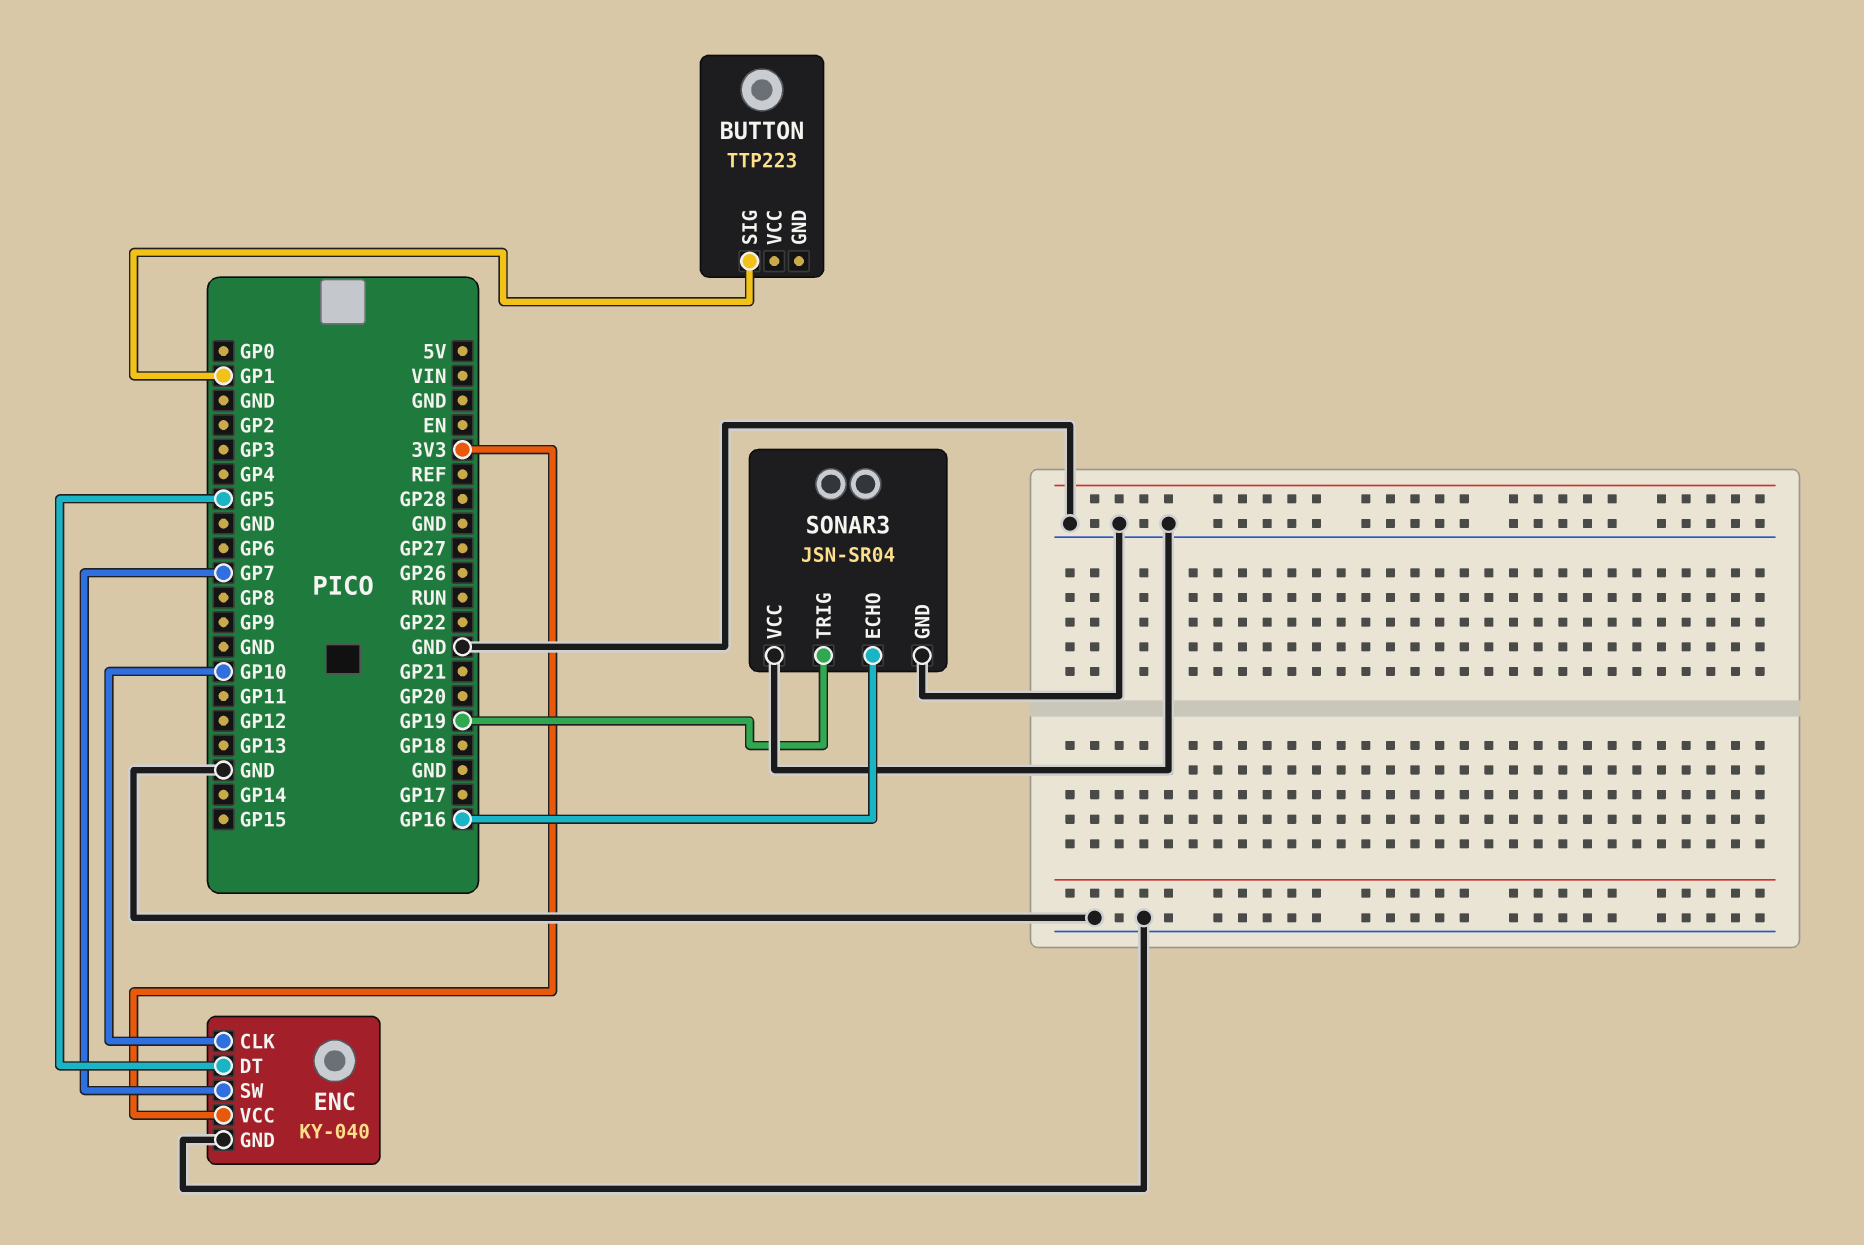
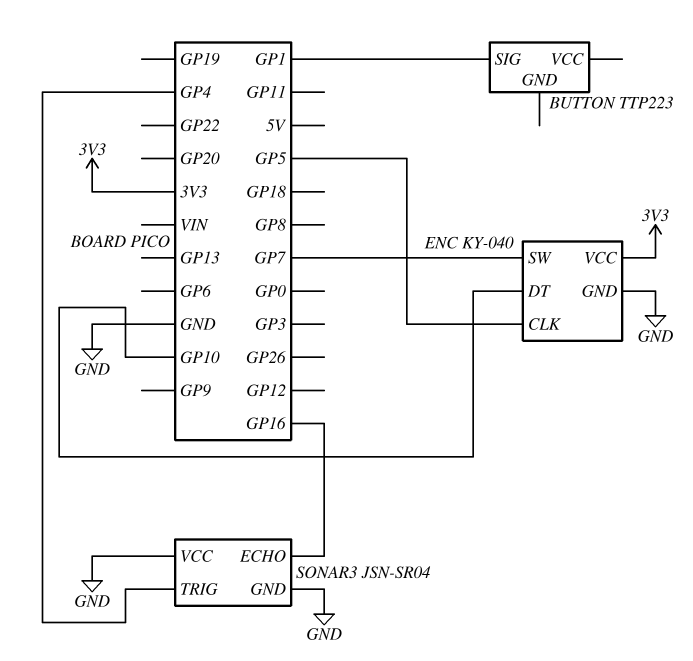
ENC pin CLK: GP10 -> GP5
ENC pin DT: GP5 -> GP10
SONAR3 pin TRIG: GP19 -> GP4

